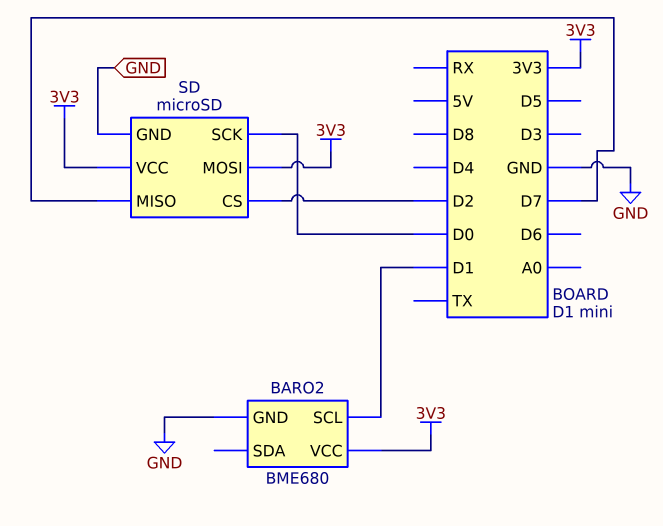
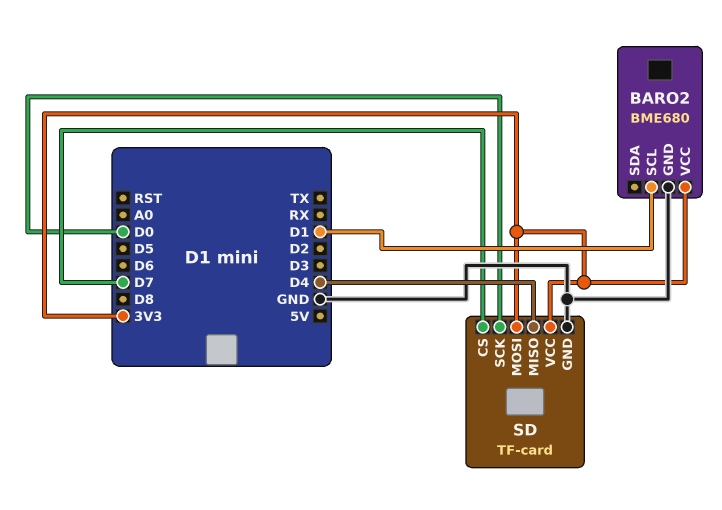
SD: microSD -> TF-card
SD pin CS: D2 -> D7
SD pin MISO: D7 -> D4

